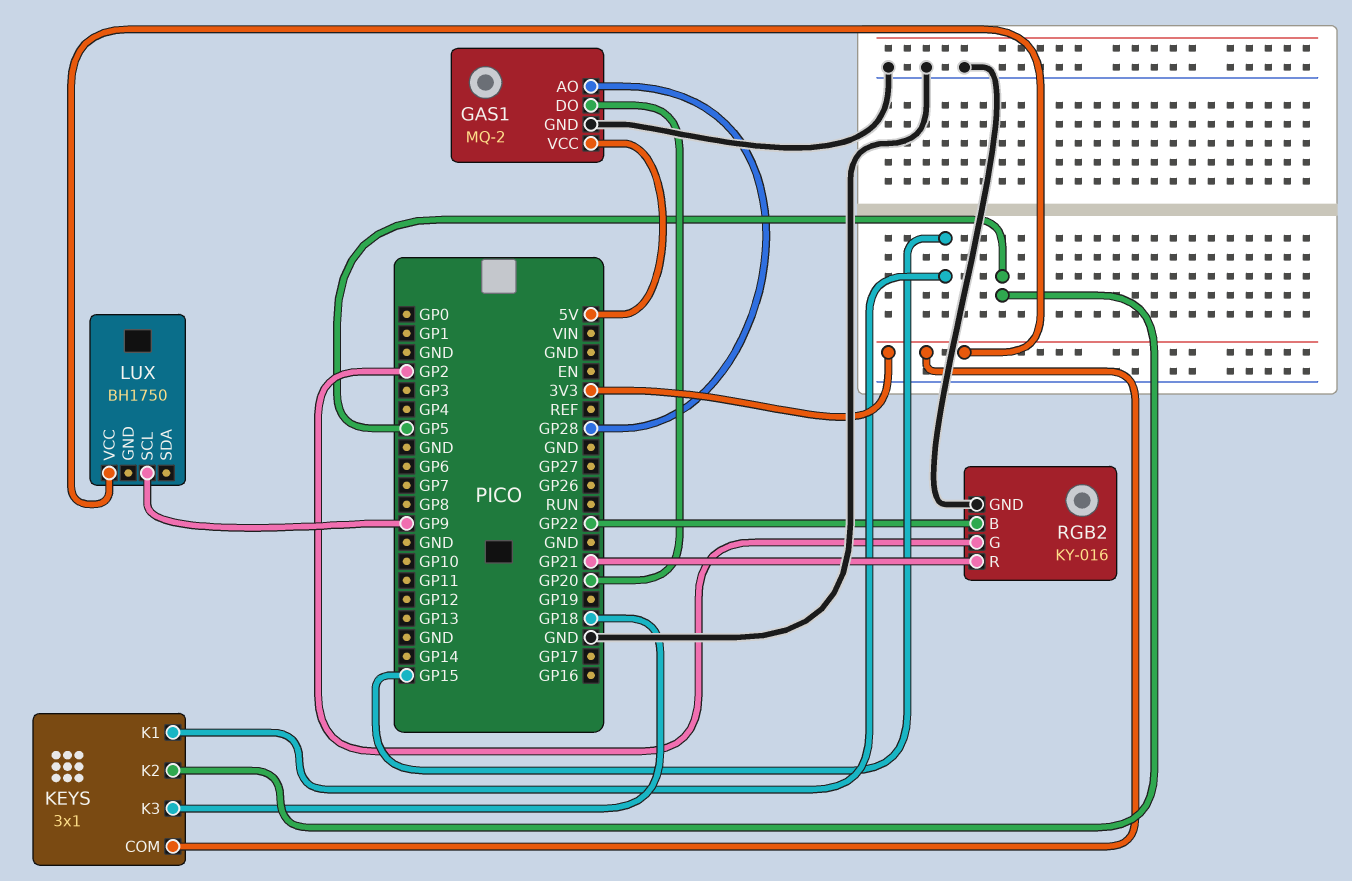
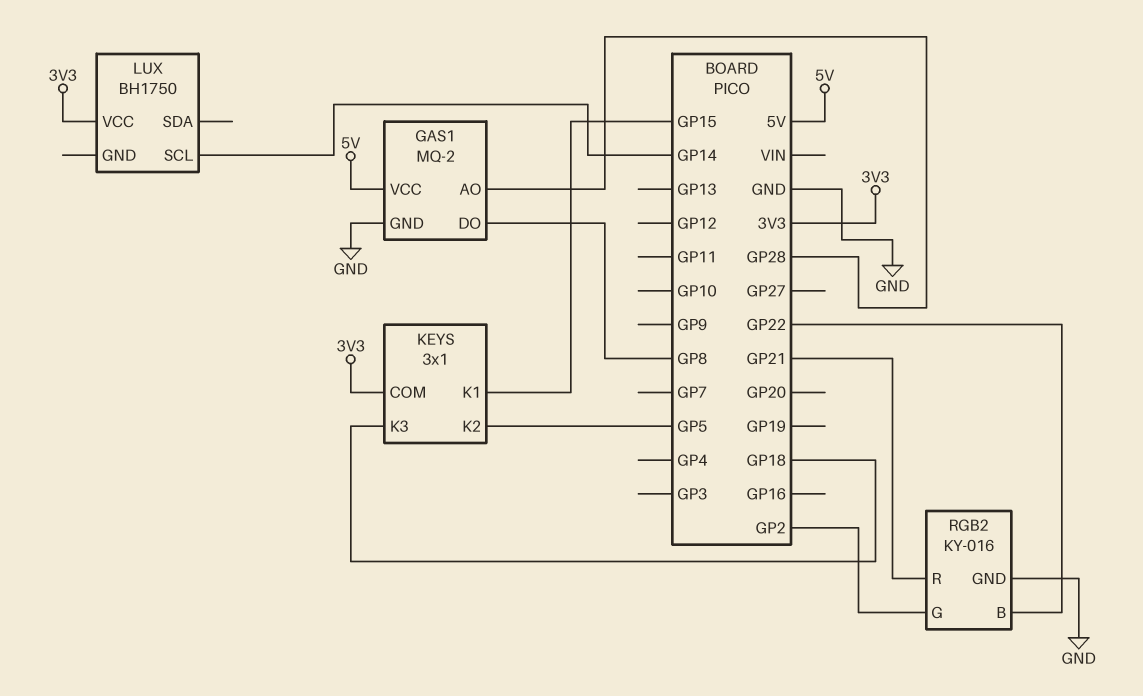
GAS1 pin DO: GP20 -> GP8
LUX pin SCL: GP9 -> GP14

